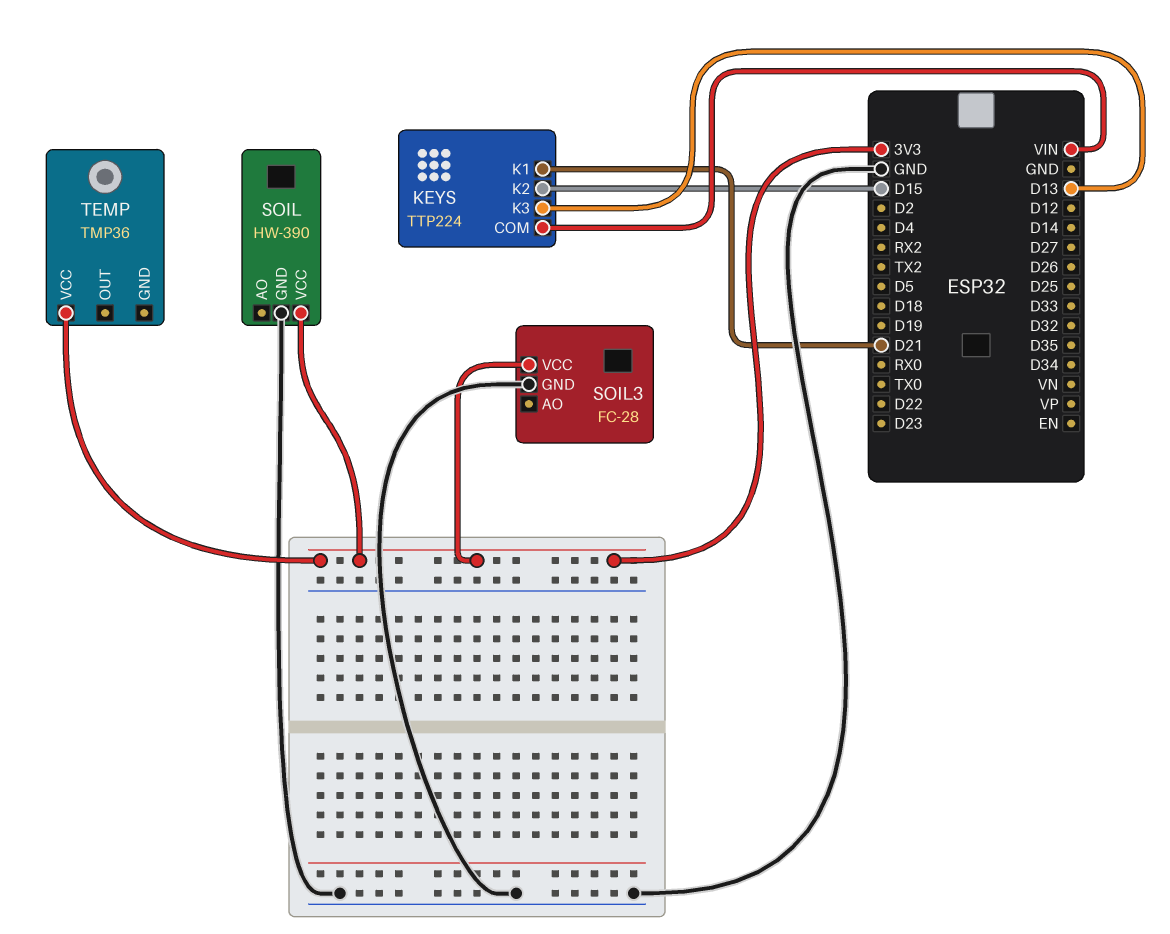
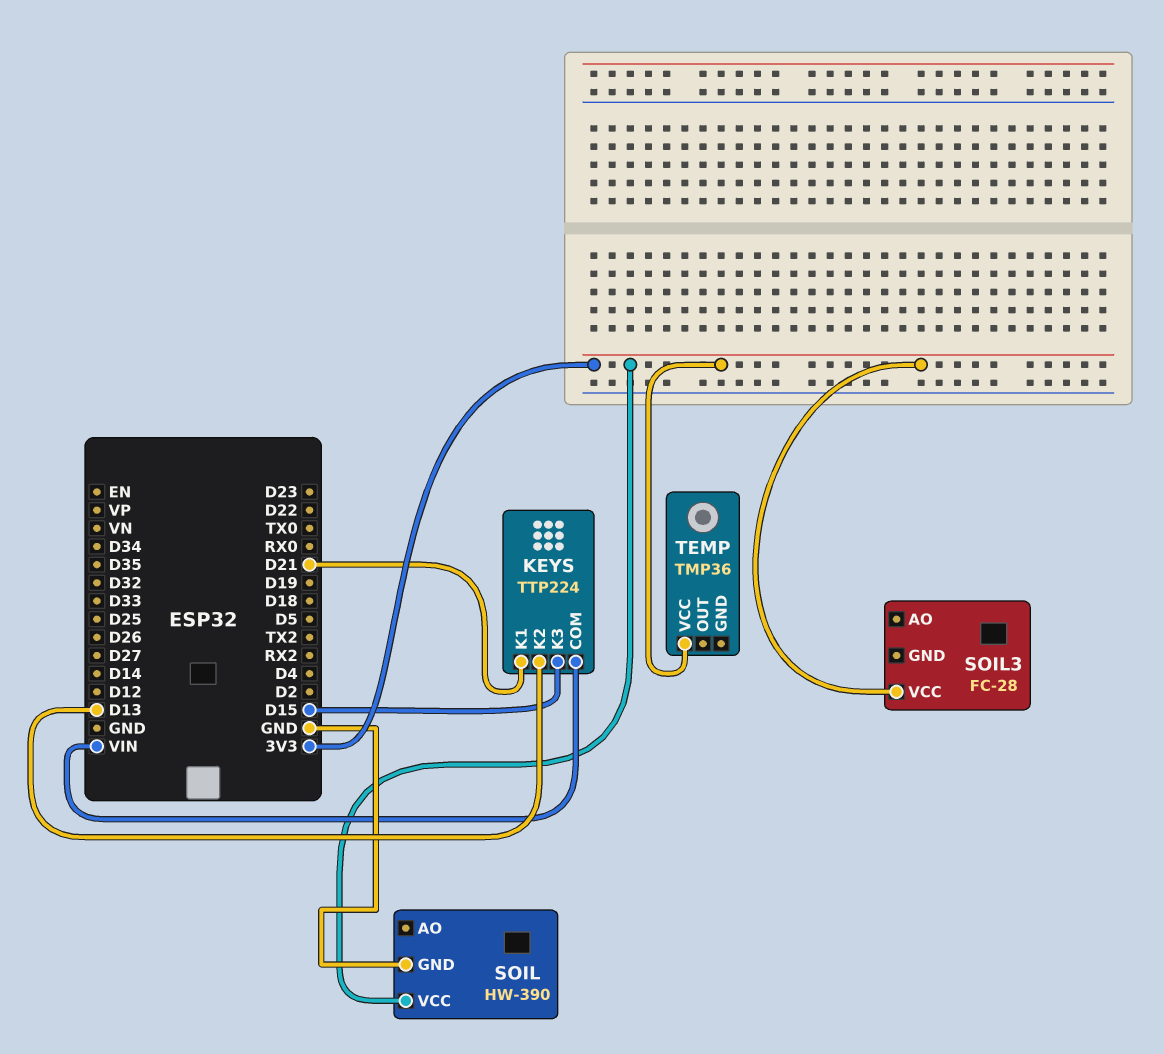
KEYS pin K2: D15 -> D13
KEYS pin K3: D13 -> D15
SOIL3 pin GND: GND -> none

